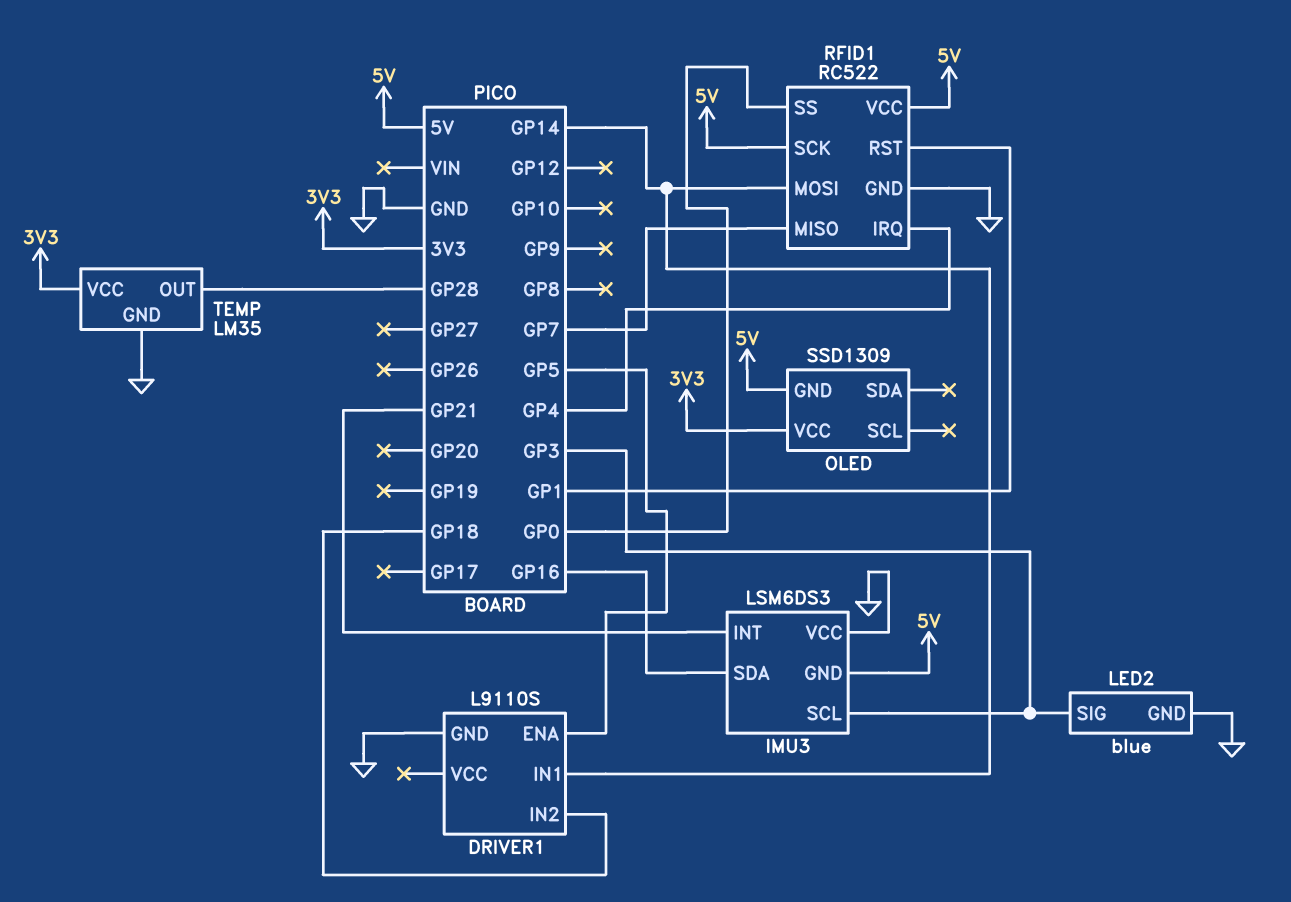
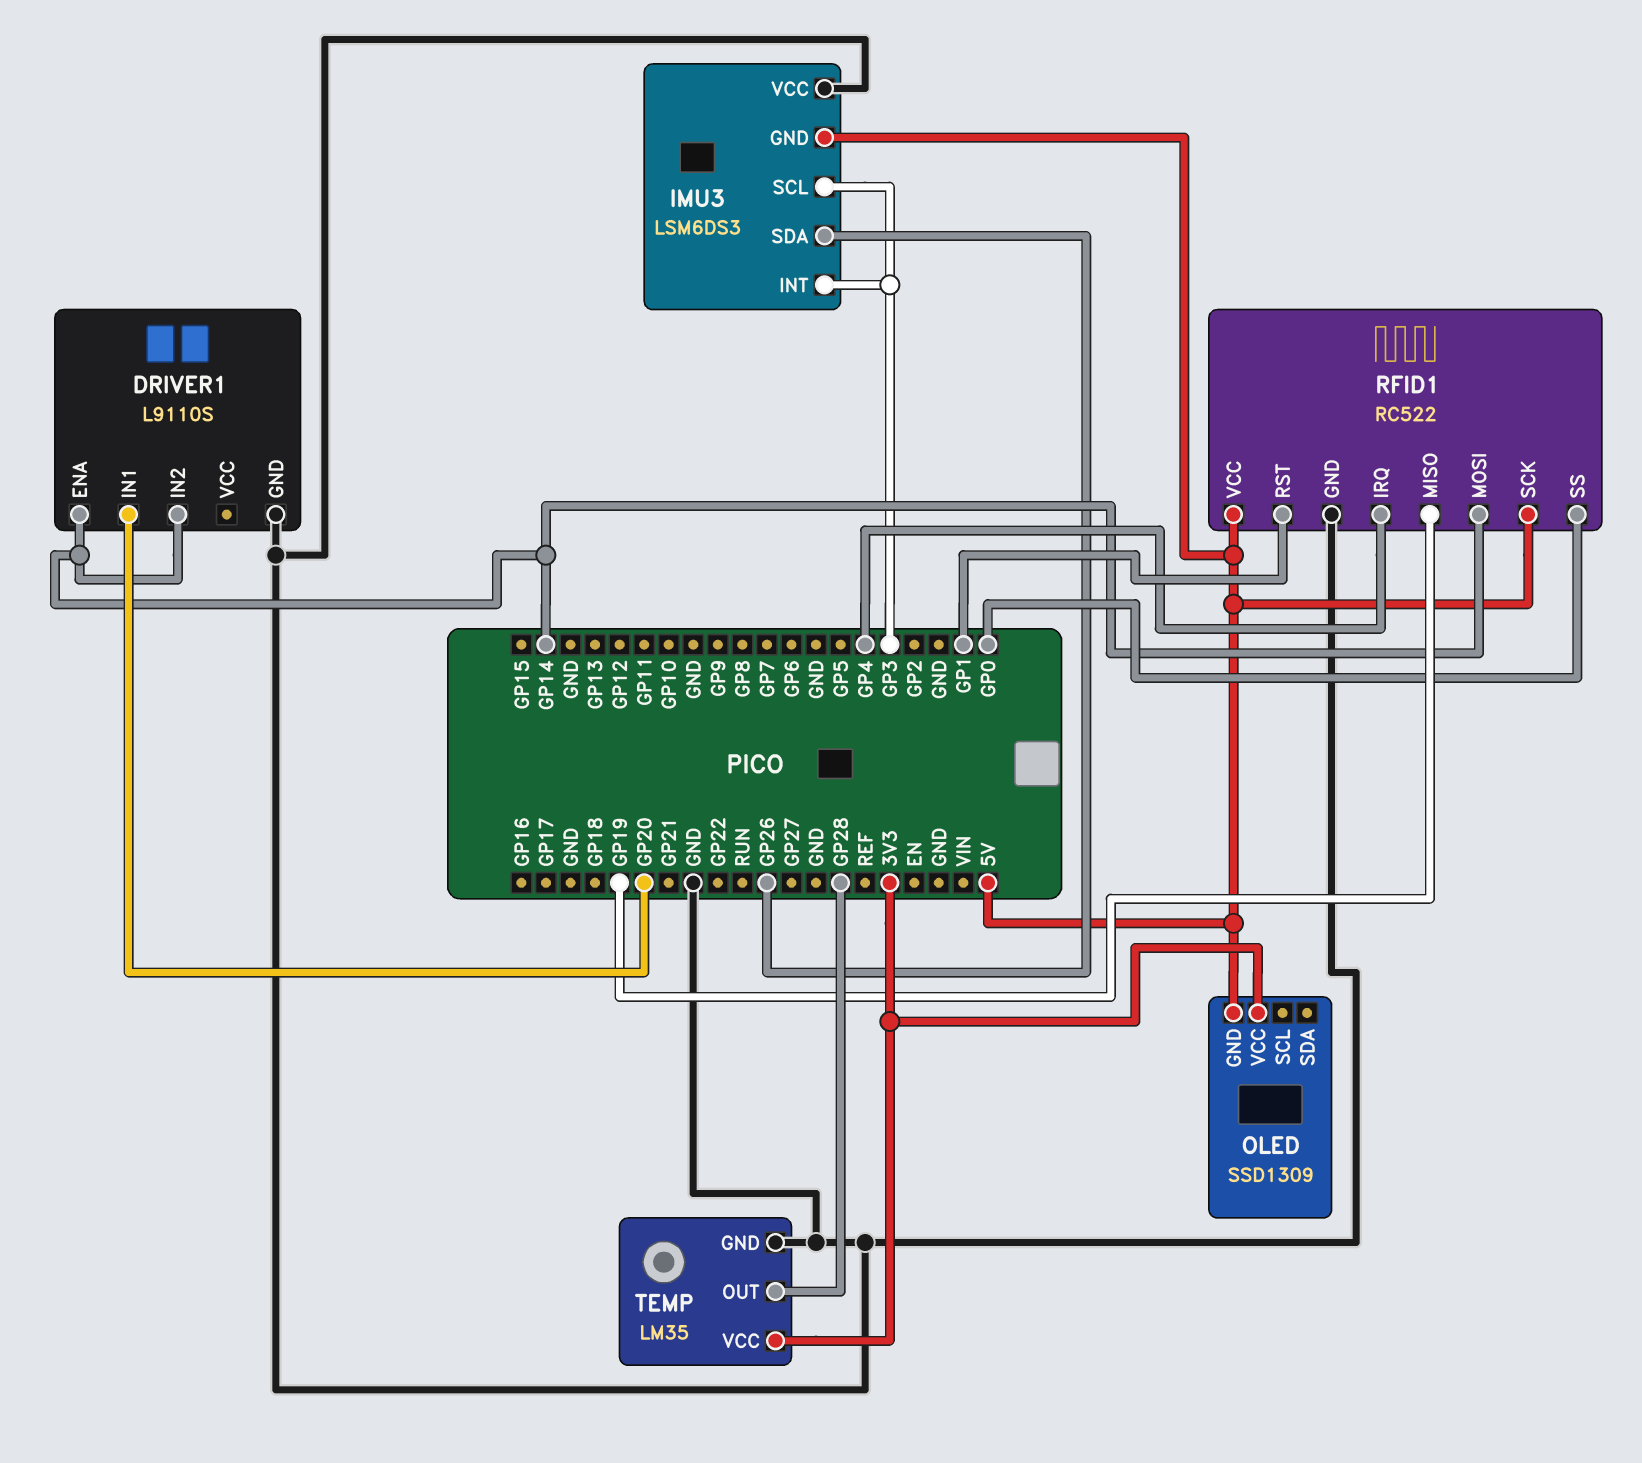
DRIVER1 pin ENA: GP5 -> GP14
DRIVER1 pin IN1: GP14 -> GP20
DRIVER1 pin IN2: GP18 -> GP14
IMU3 pin INT: GP21 -> GP3
IMU3 pin SDA: GP16 -> GP26
LED2: blue -> none
LED2 pin GND: GND -> none
LED2 pin SIG: GP3 -> none
RFID1 pin MISO: GP7 -> GP19

